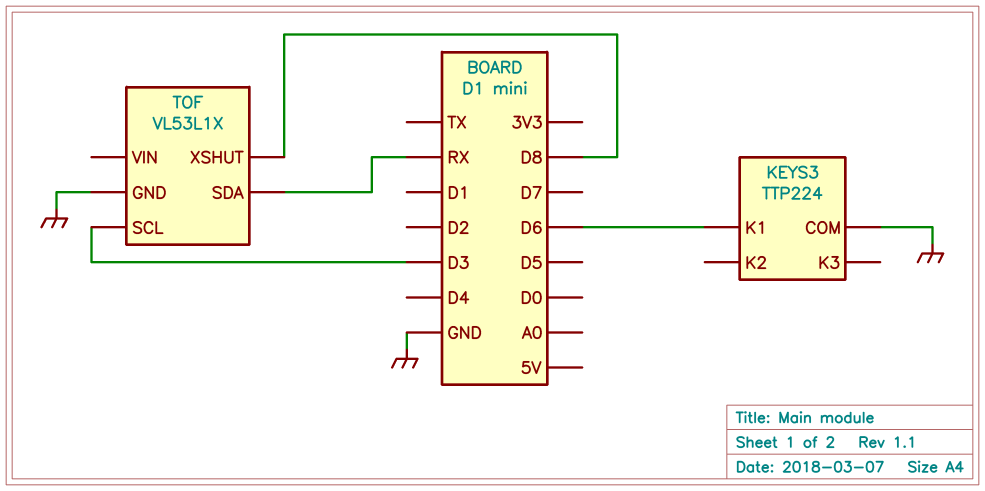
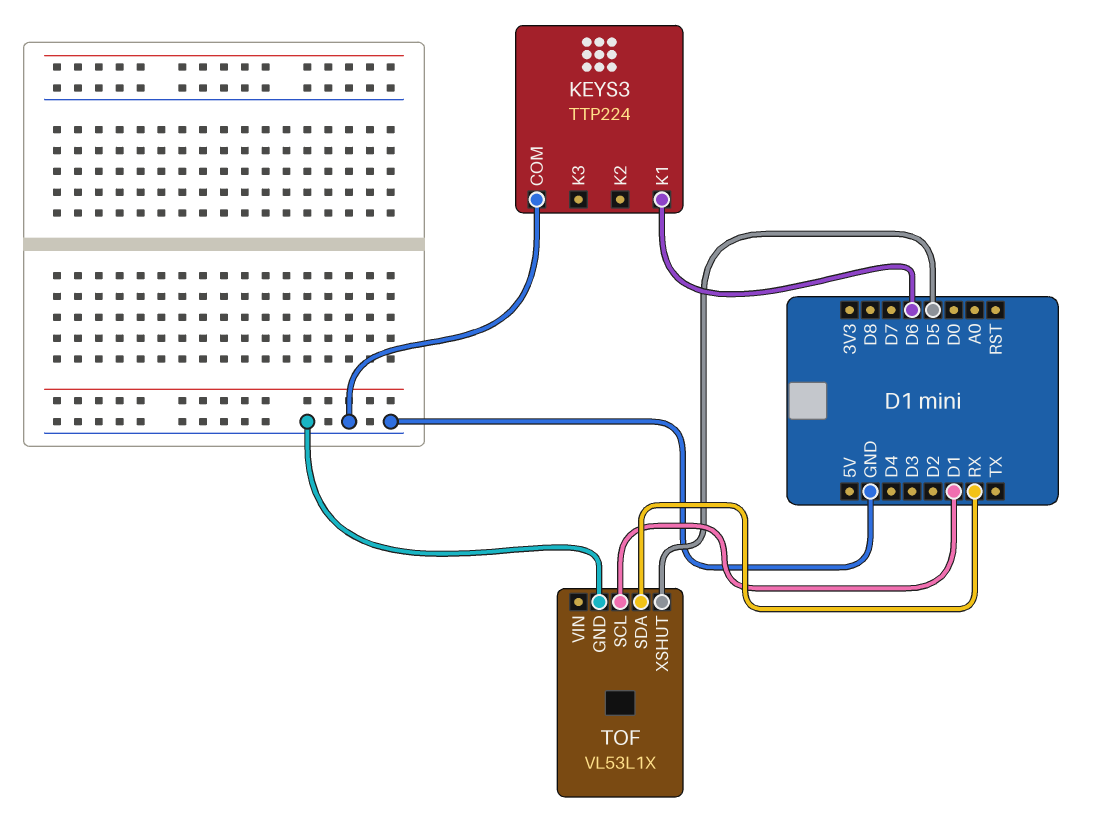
TOF pin SCL: D3 -> D1
TOF pin XSHUT: D8 -> D5

